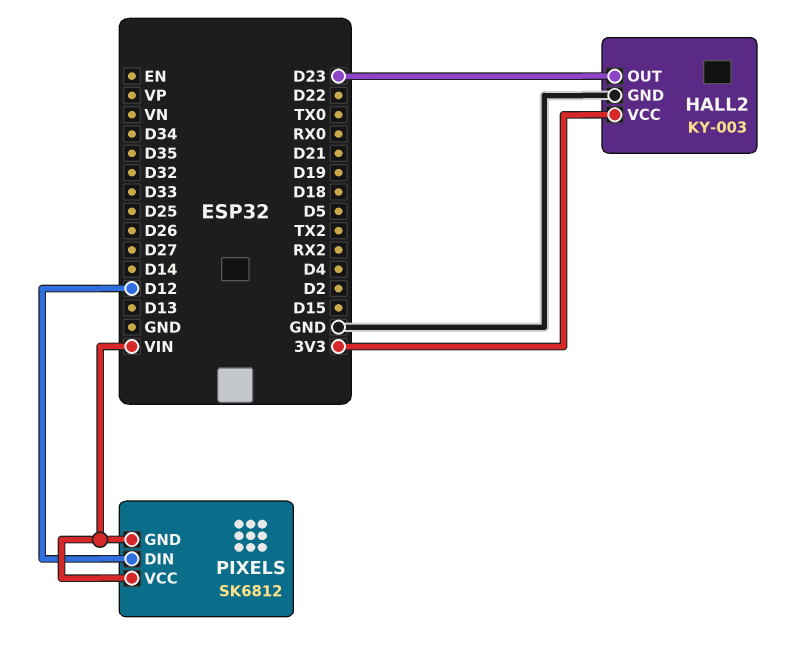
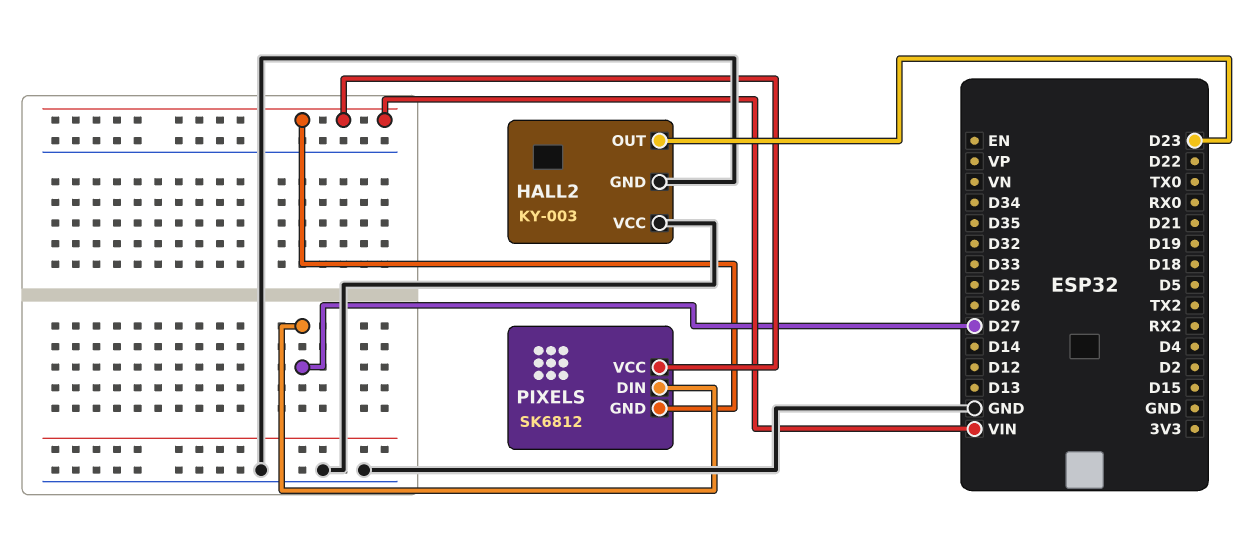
HALL2 pin VCC: 3V3 -> GND
PIXELS pin DIN: D12 -> D27

